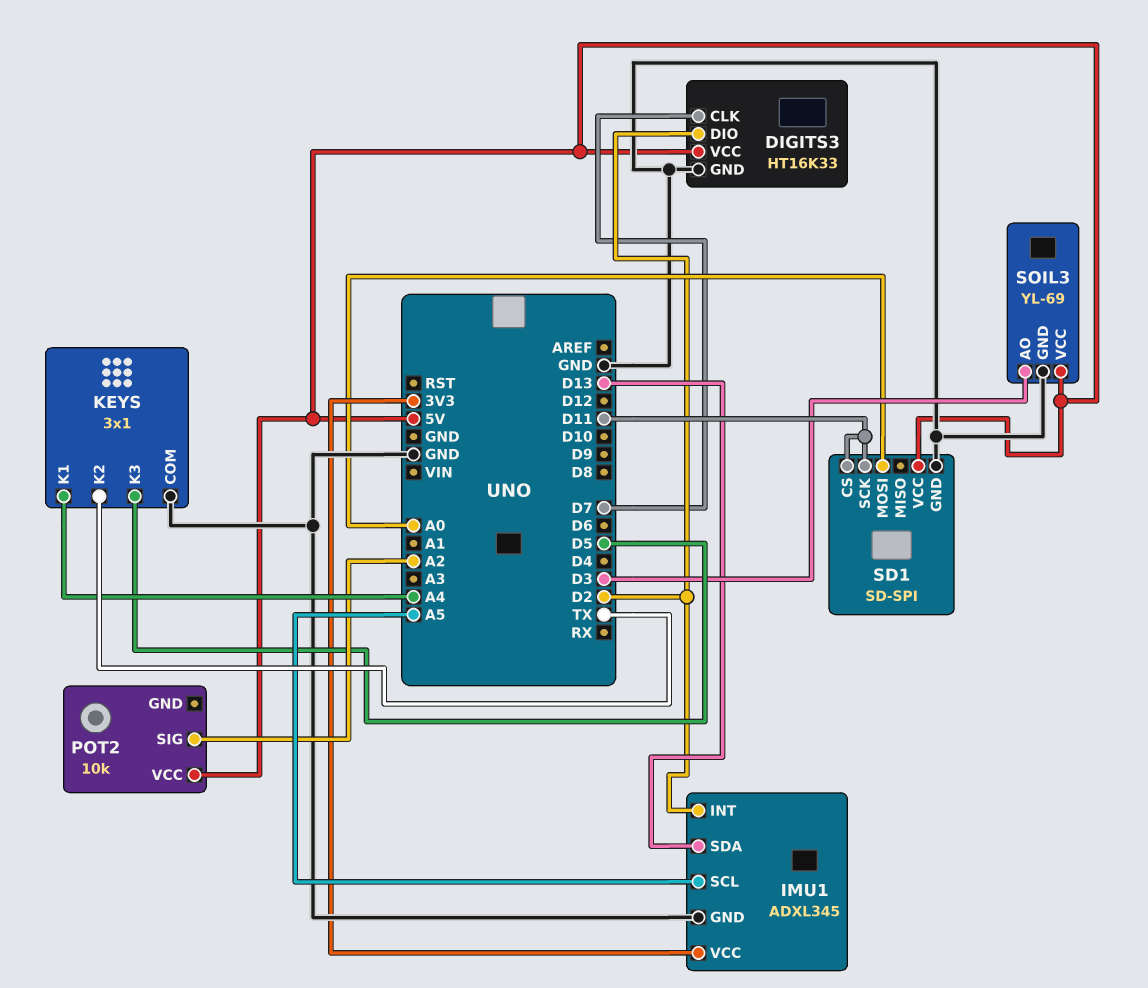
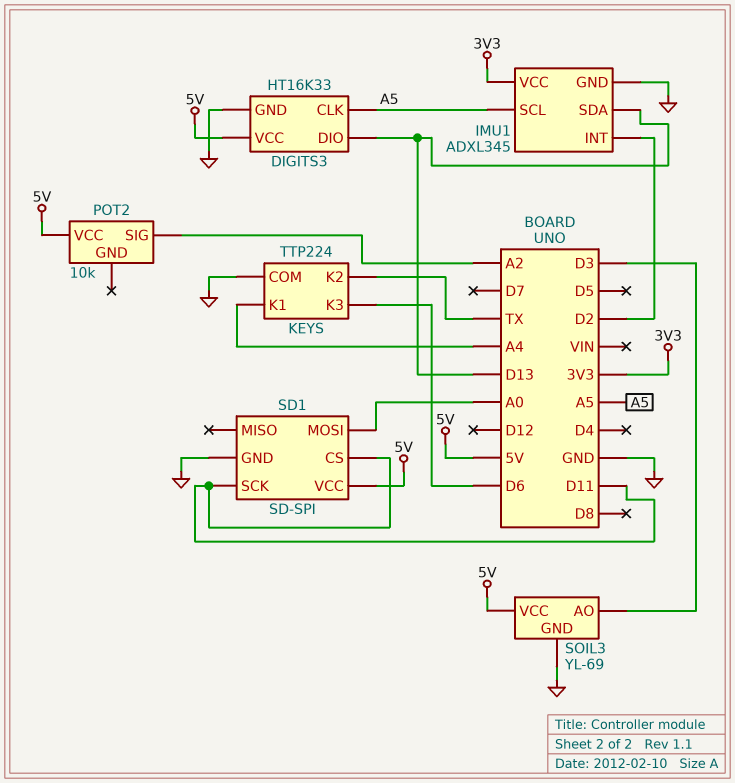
DIGITS3 pin CLK: D7 -> A5
DIGITS3 pin DIO: D2 -> D13
KEYS: 3x1 -> TTP224
KEYS pin K3: D5 -> D6

